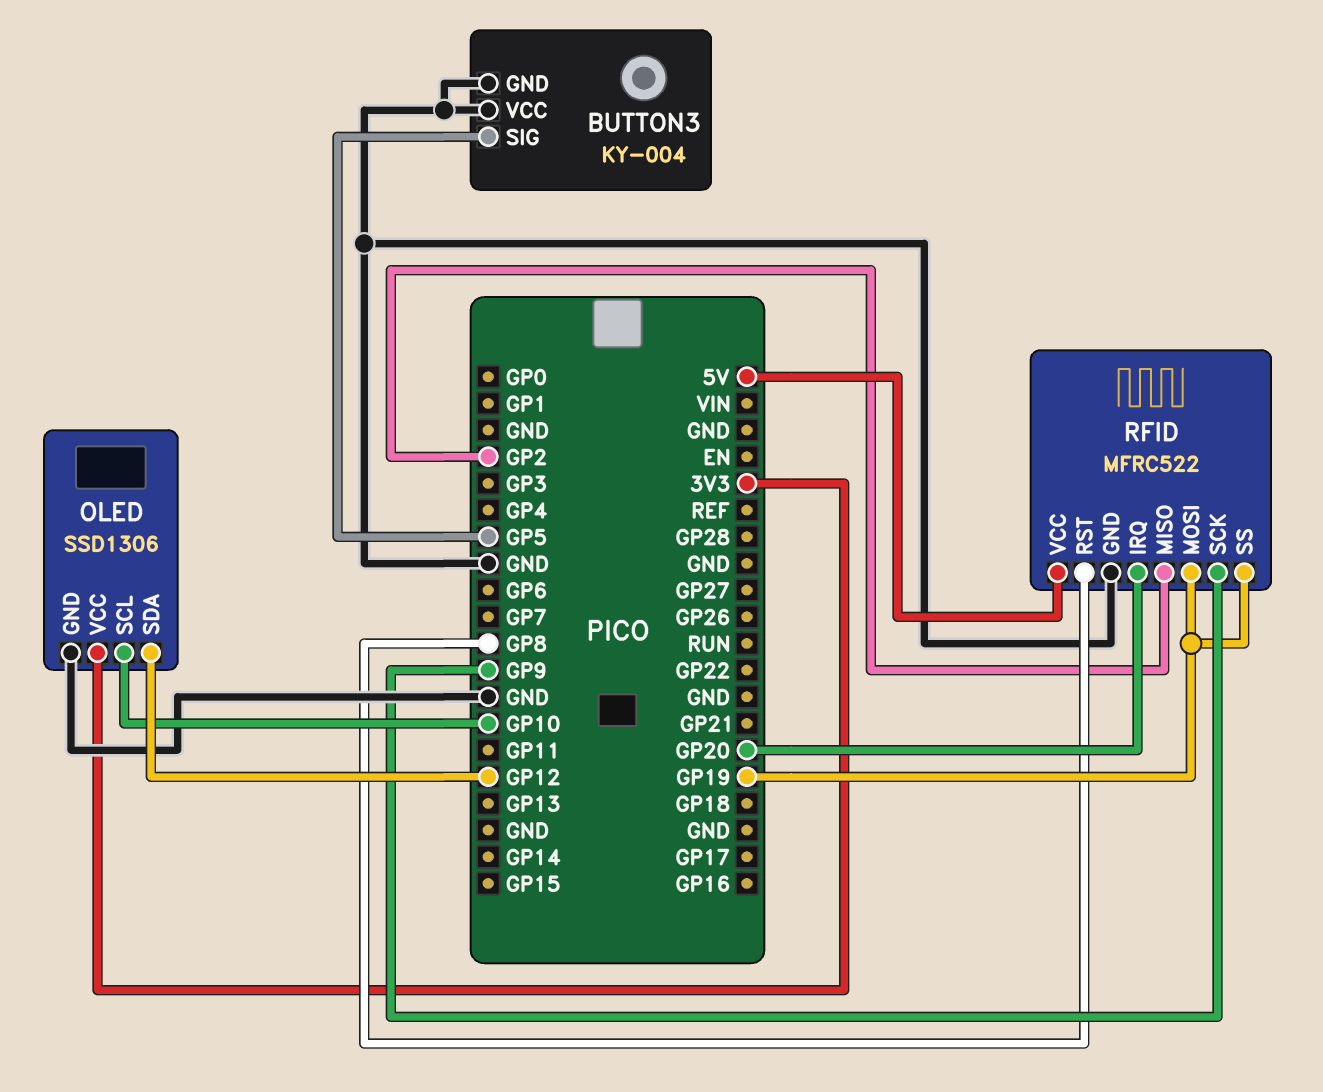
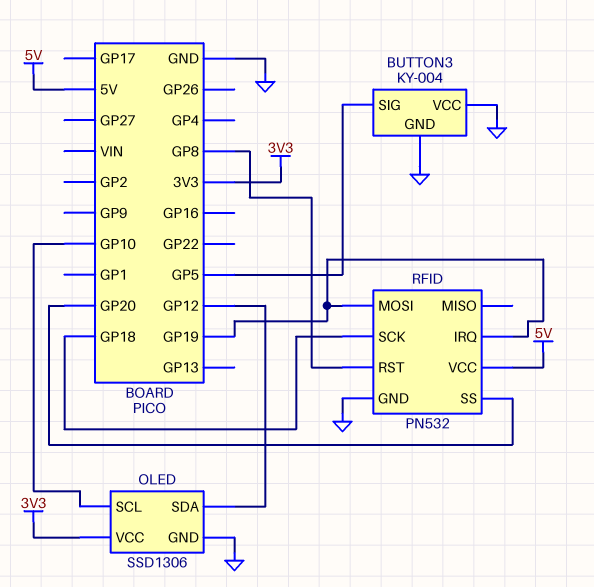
RFID: MFRC522 -> PN532
RFID pin IRQ: GP20 -> GP19
RFID pin MISO: GP2 -> none
RFID pin SCK: GP9 -> GP18
RFID pin SS: GP19 -> GP20

